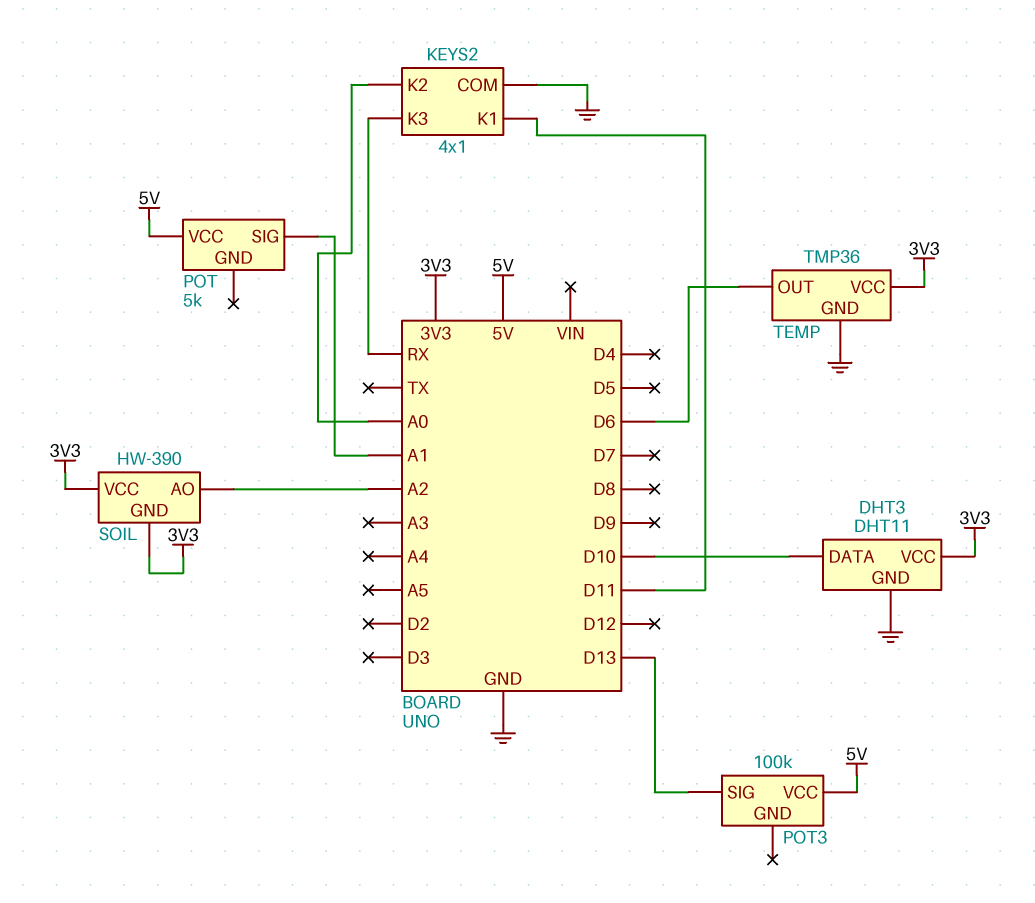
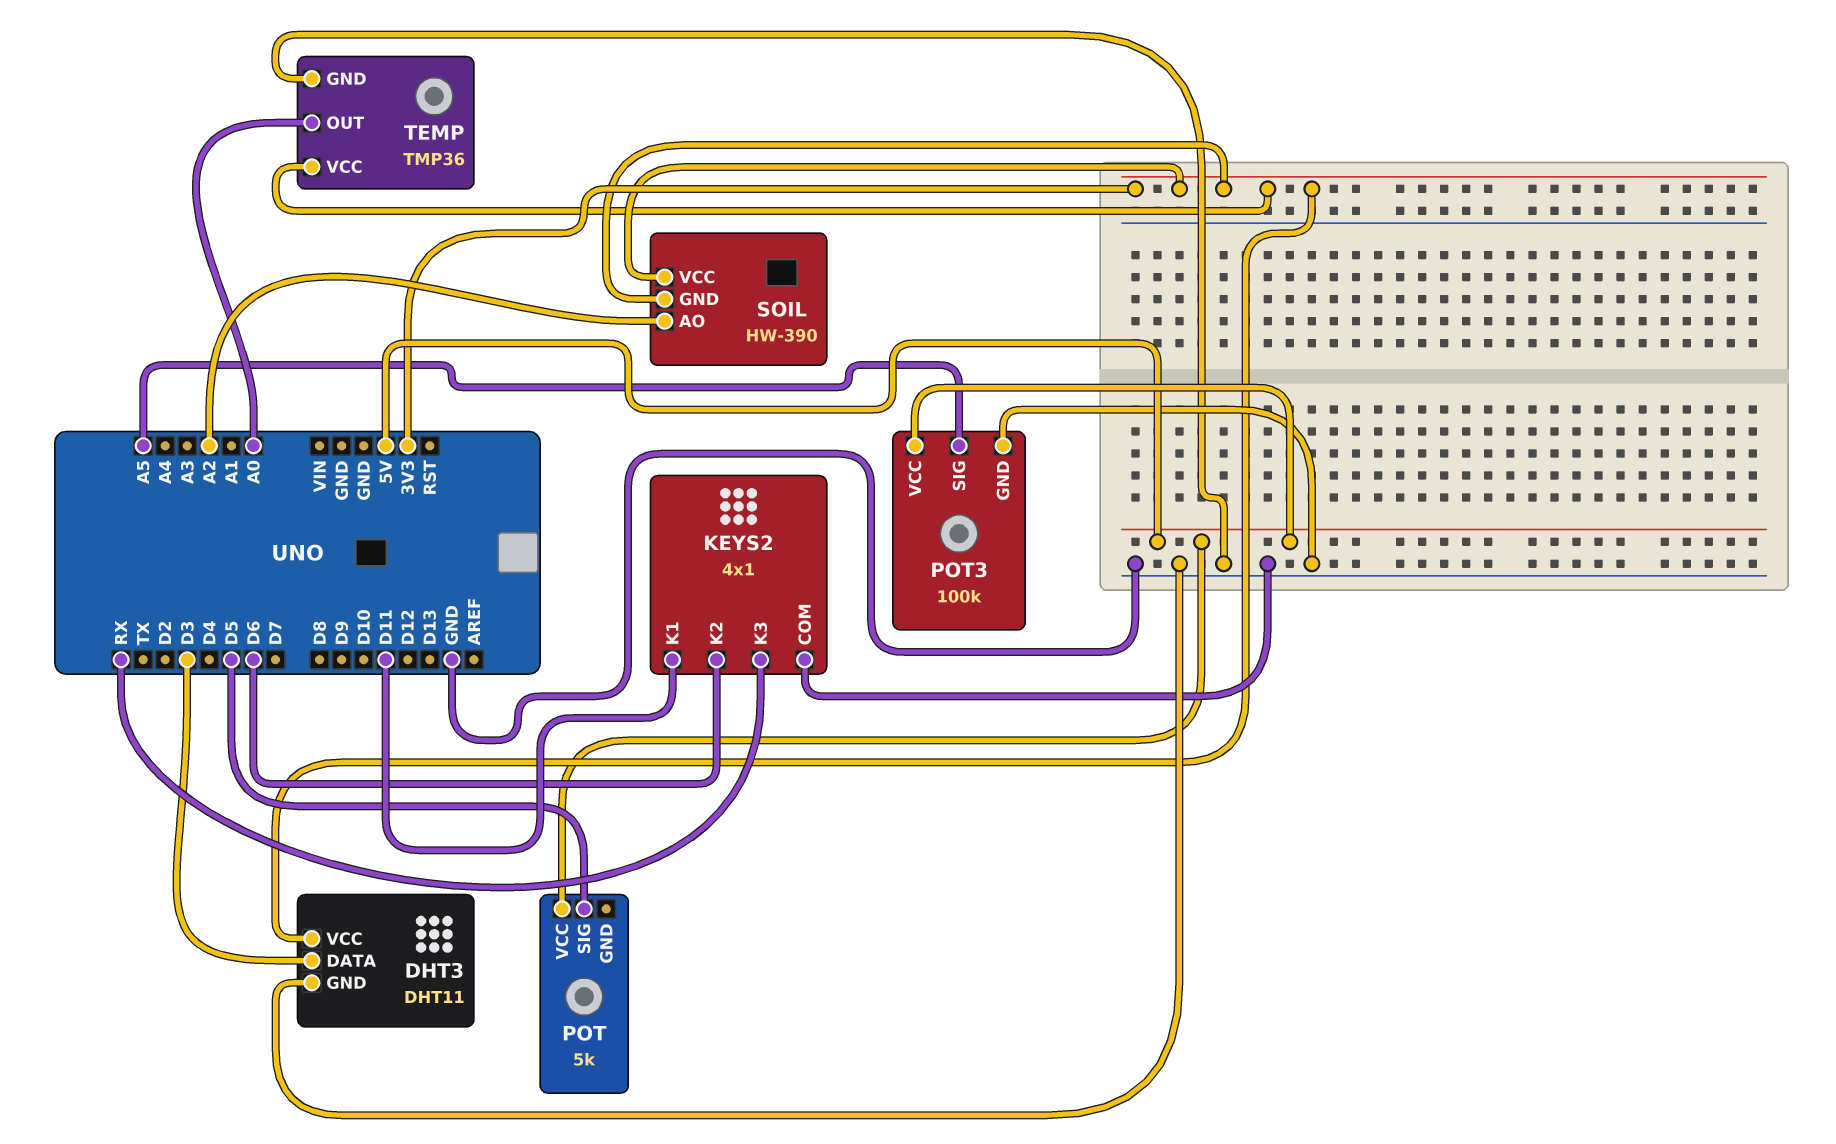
DHT3 pin DATA: D10 -> D3
KEYS2 pin K2: A0 -> D6
POT pin SIG: A1 -> D5
POT3 pin GND: none -> GND
POT3 pin SIG: D13 -> A5
TEMP pin OUT: D6 -> A0

